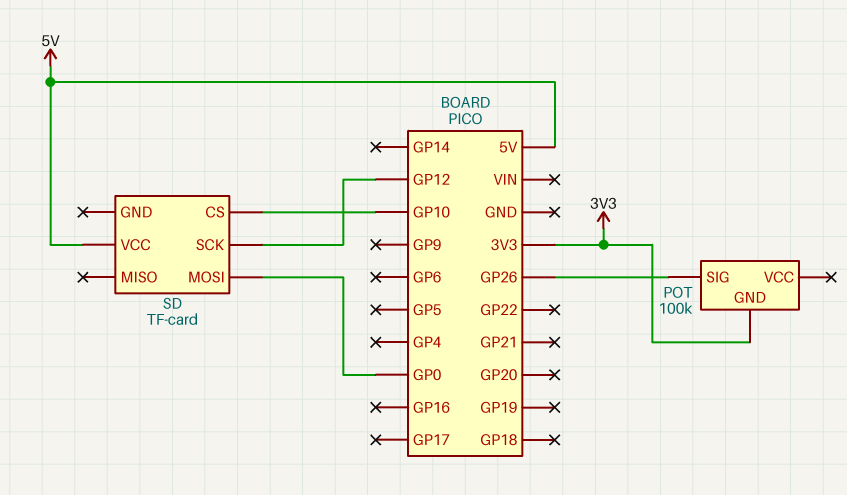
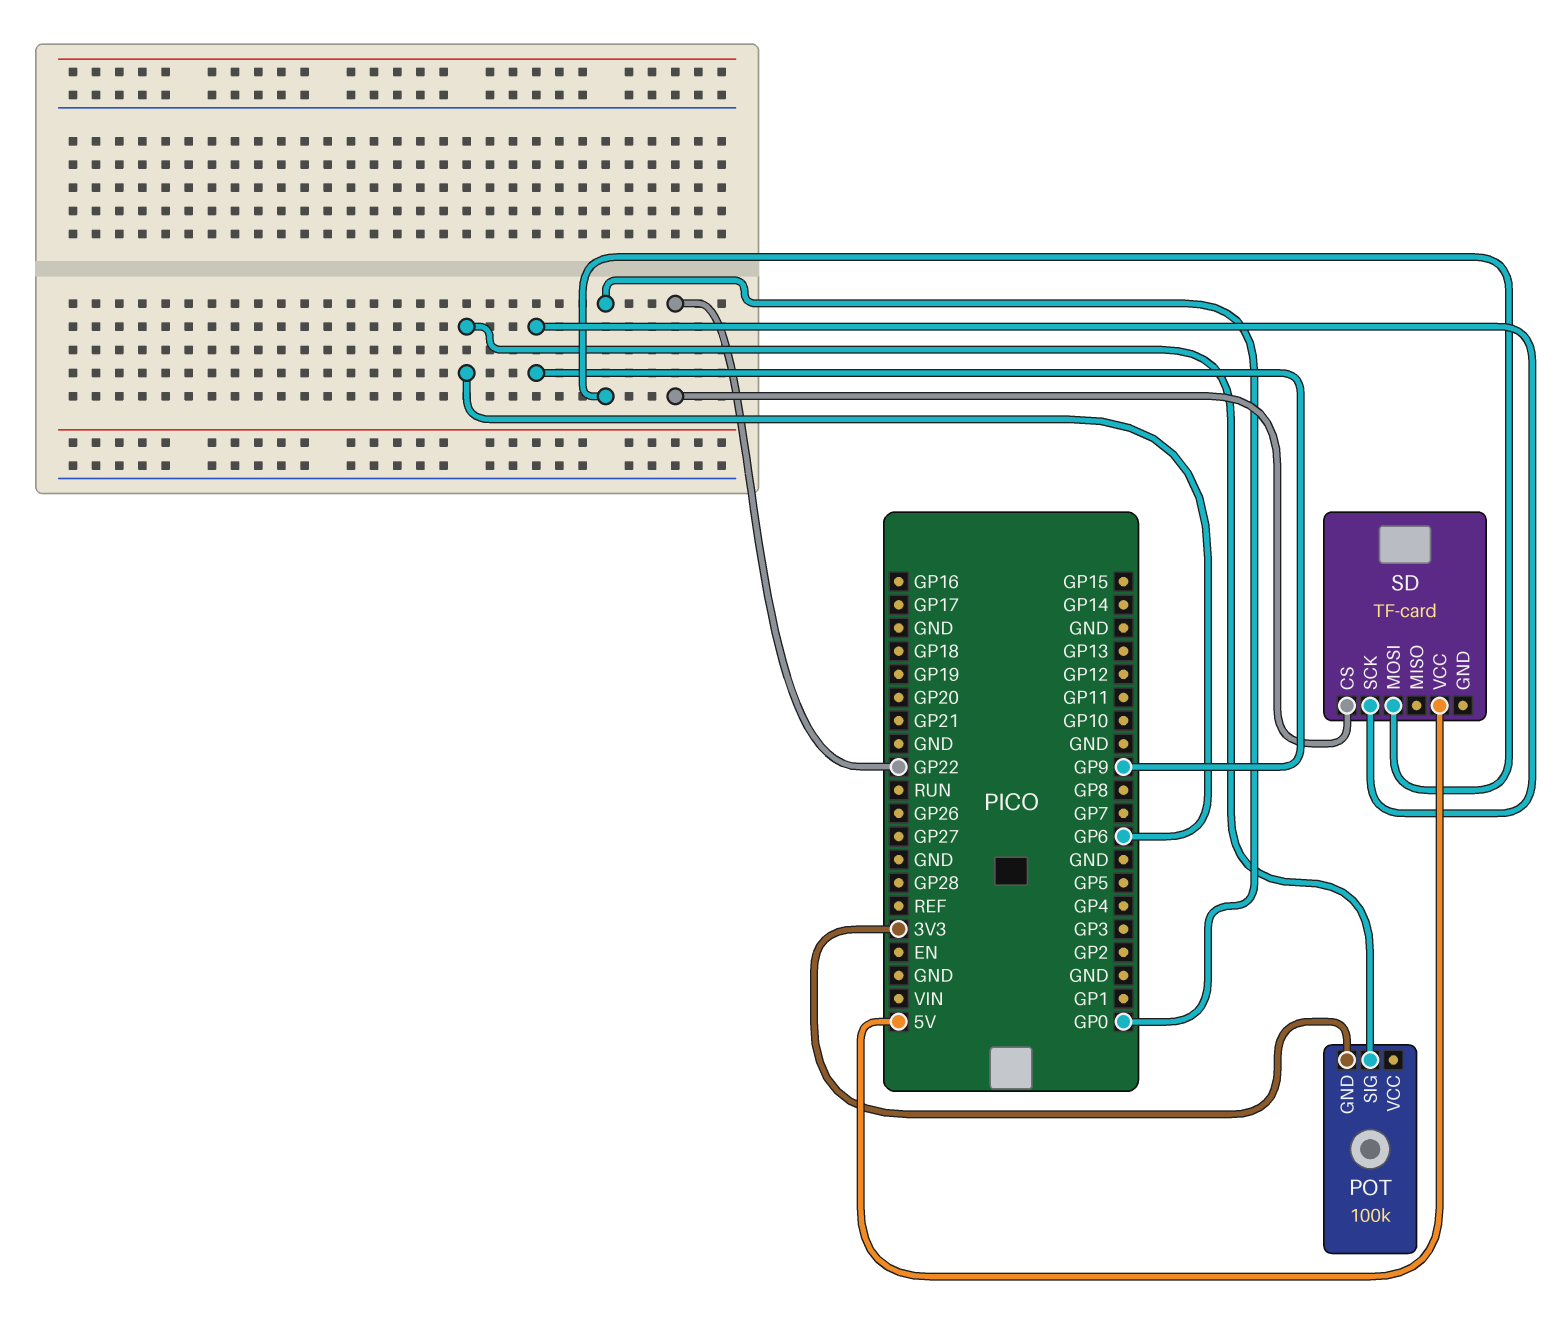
POT pin SIG: GP26 -> GP6
SD pin CS: GP10 -> GP22
SD pin SCK: GP12 -> GP9

